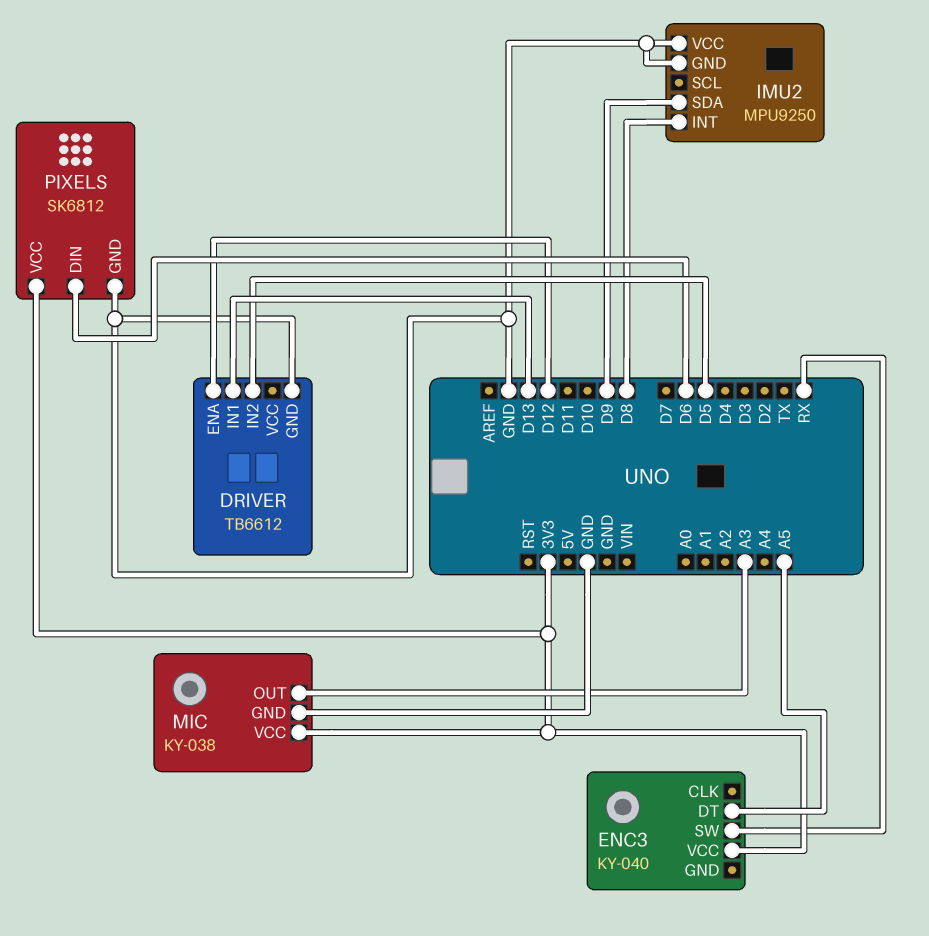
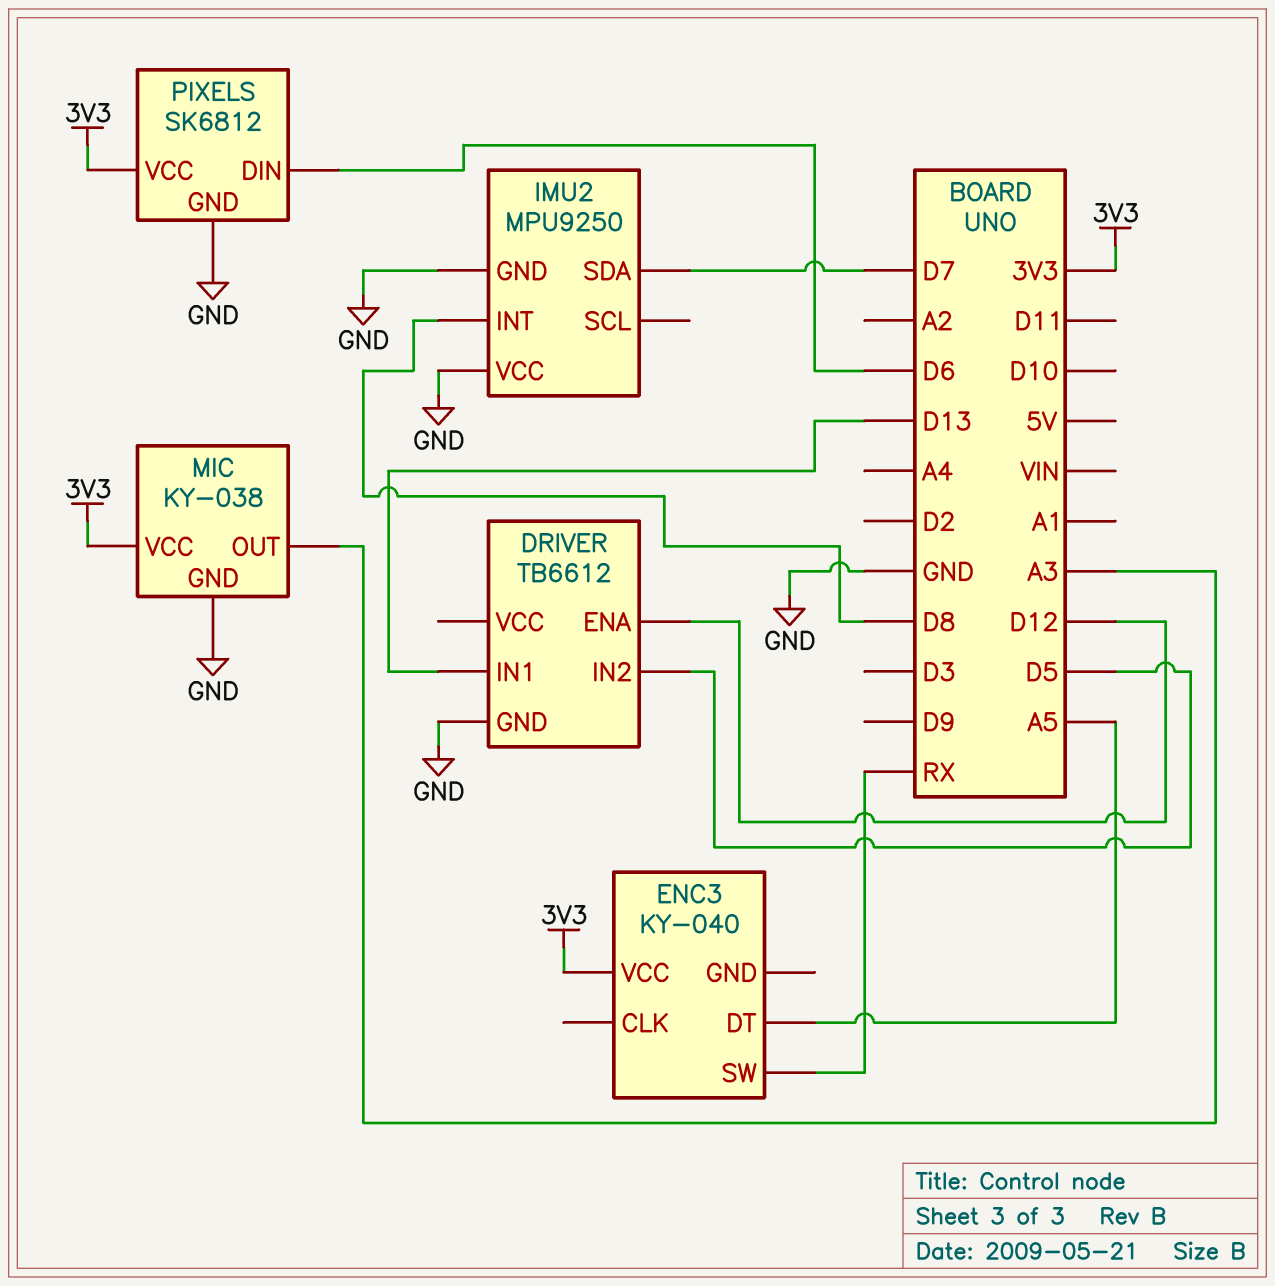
IMU2 pin SDA: D9 -> D7

